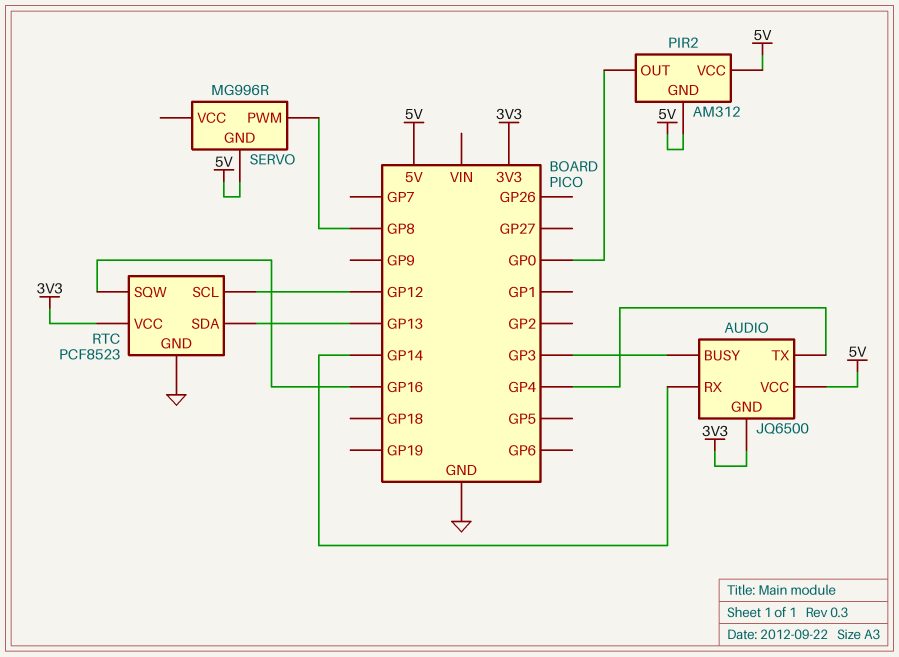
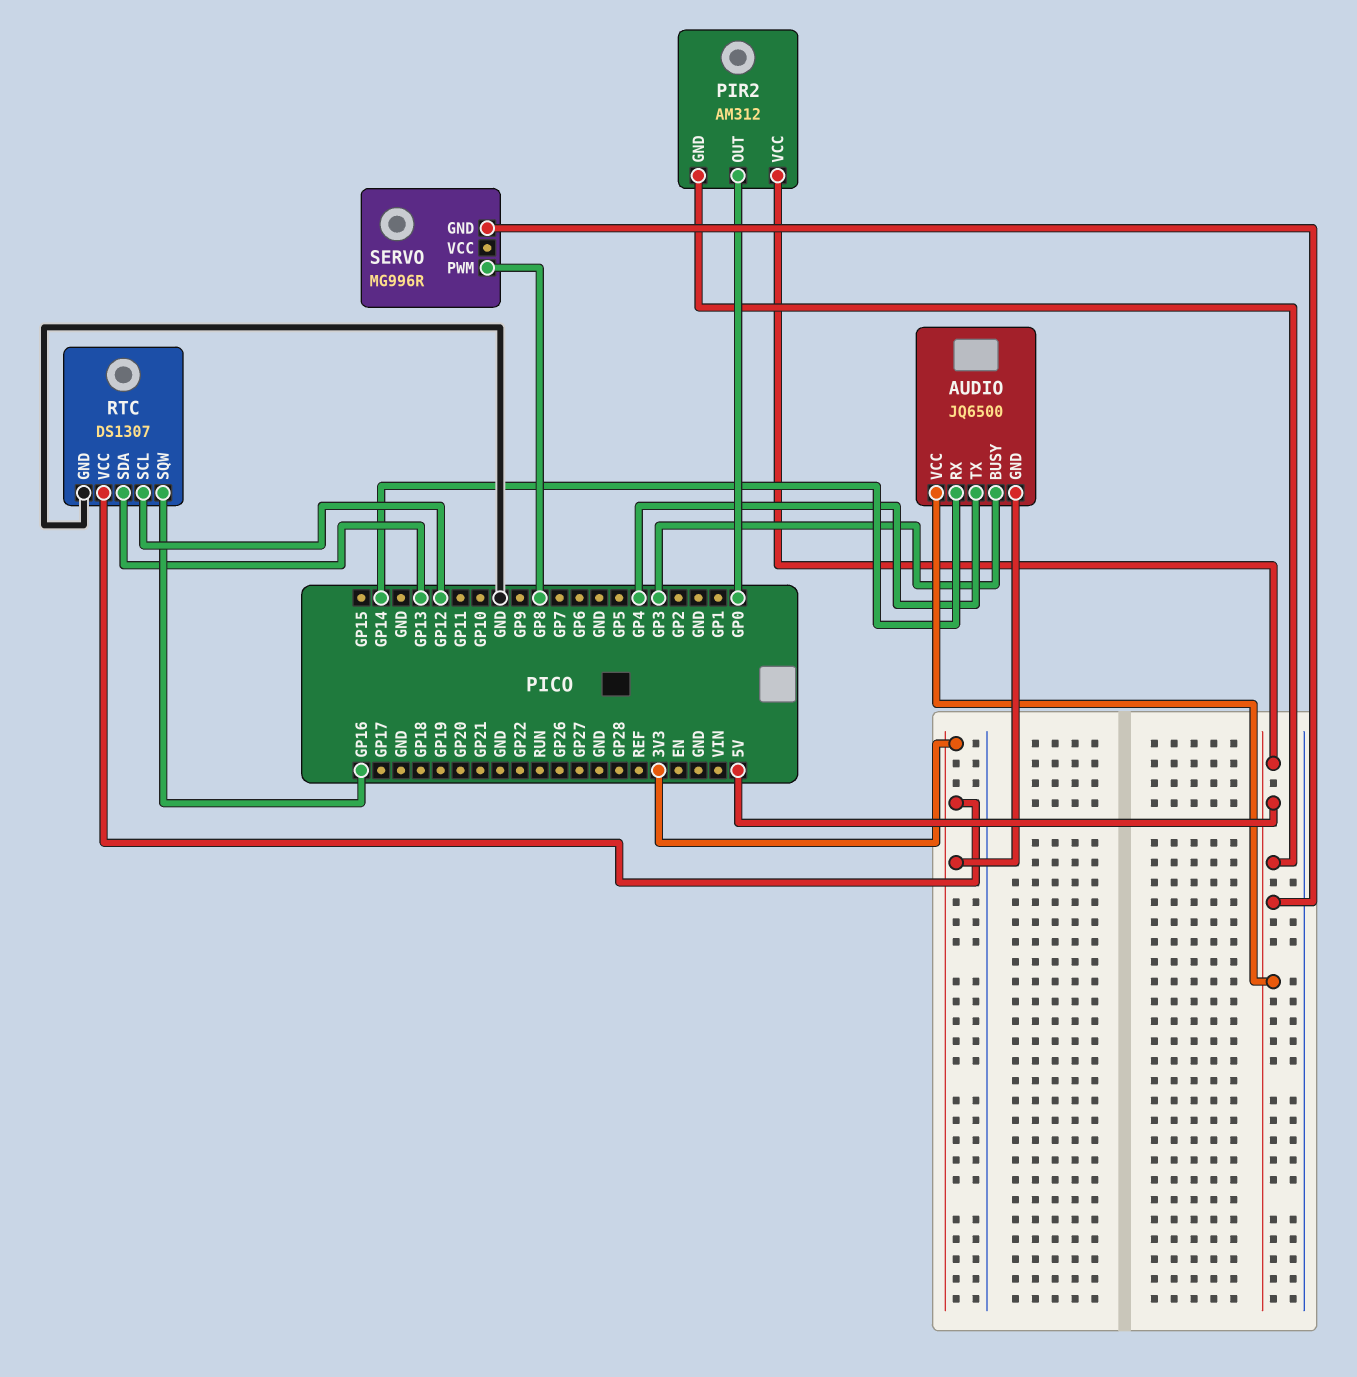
RTC: PCF8523 -> DS1307

